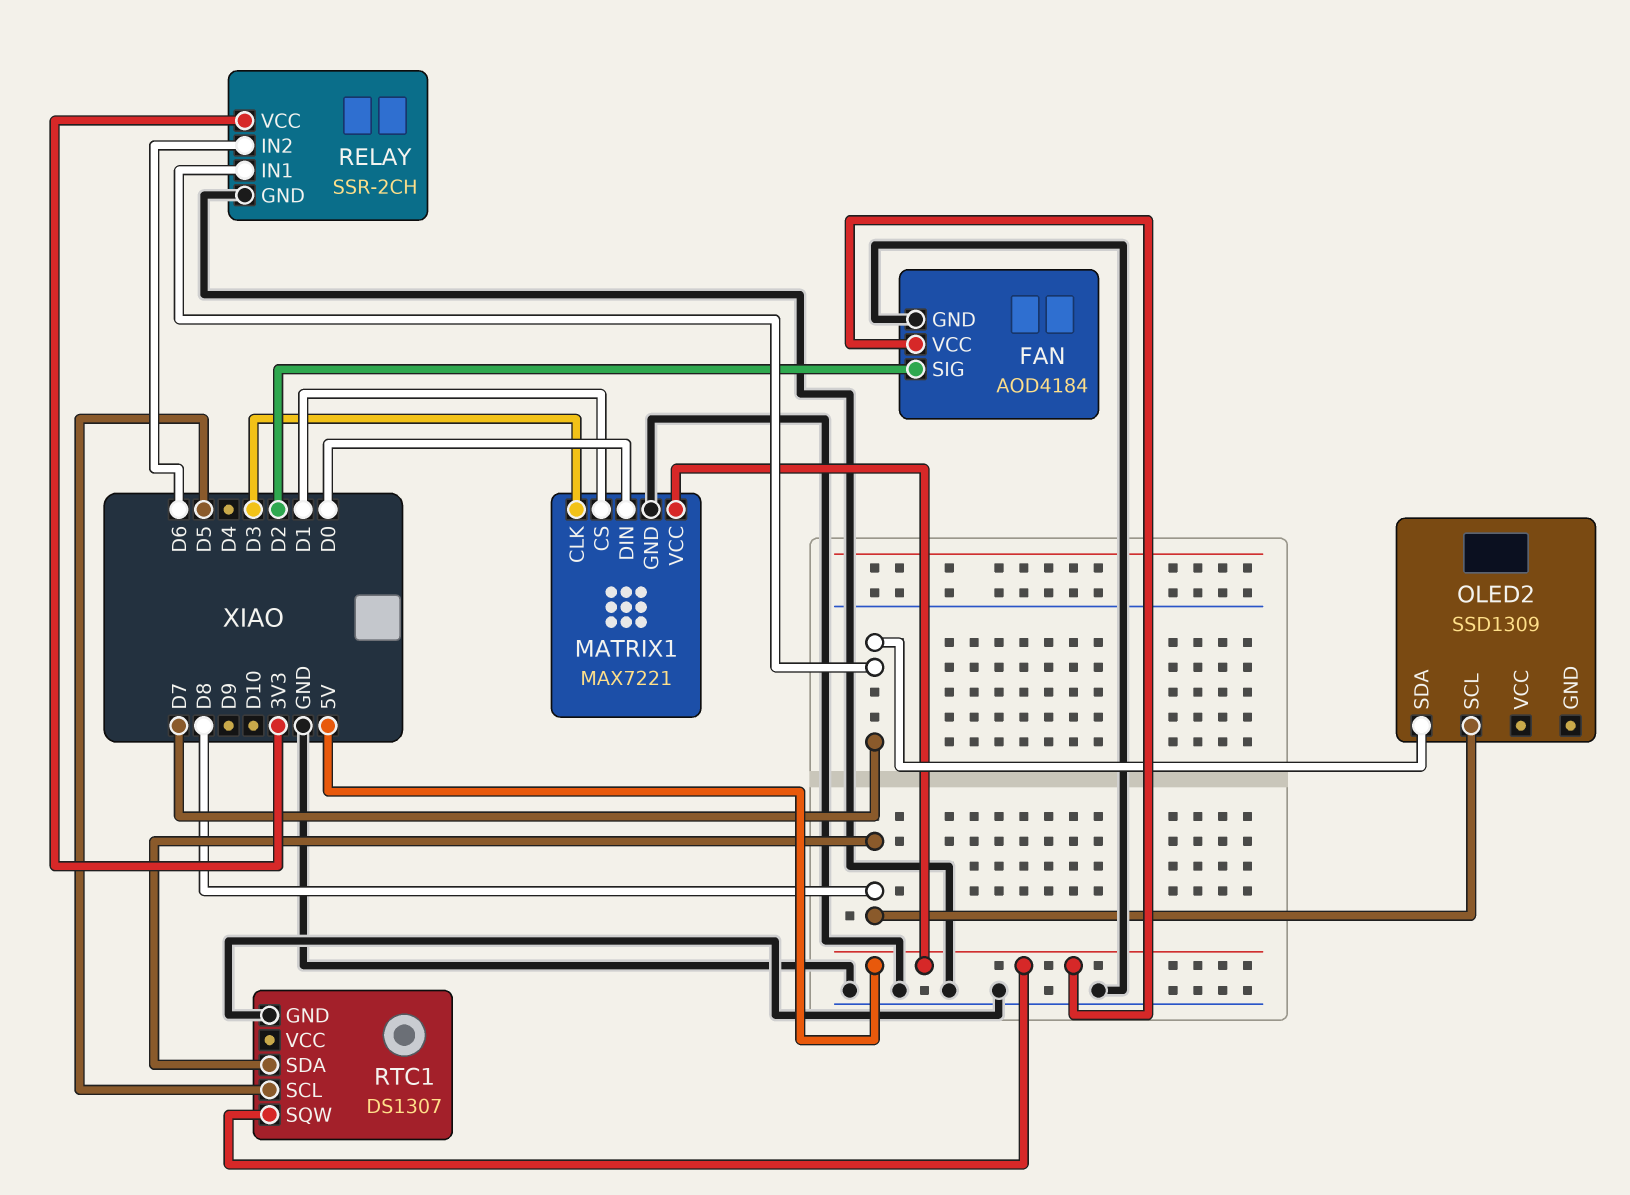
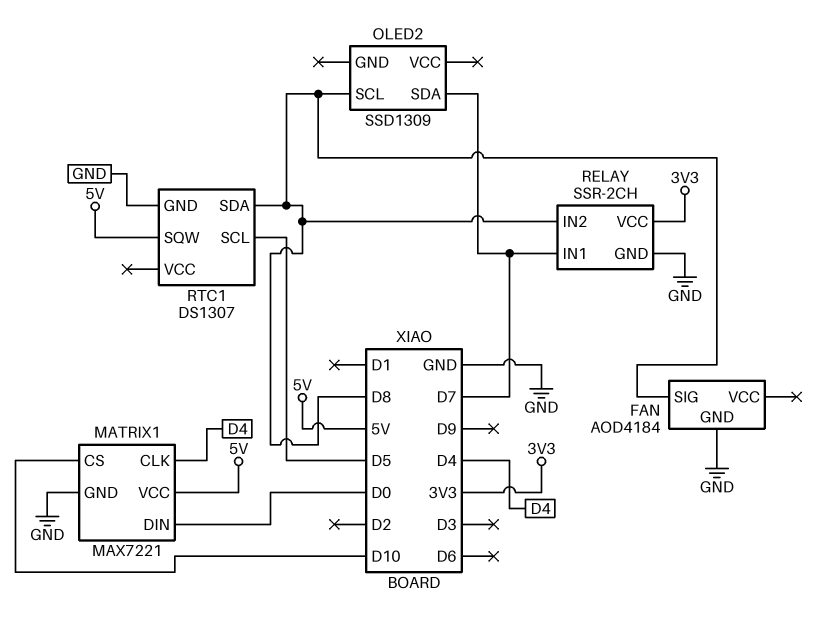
FAN pin SIG: D2 -> D8
FAN pin VCC: 5V -> none
MATRIX1 pin CLK: D3 -> D4
MATRIX1 pin CS: D1 -> D10
RELAY pin IN2: D6 -> D8

